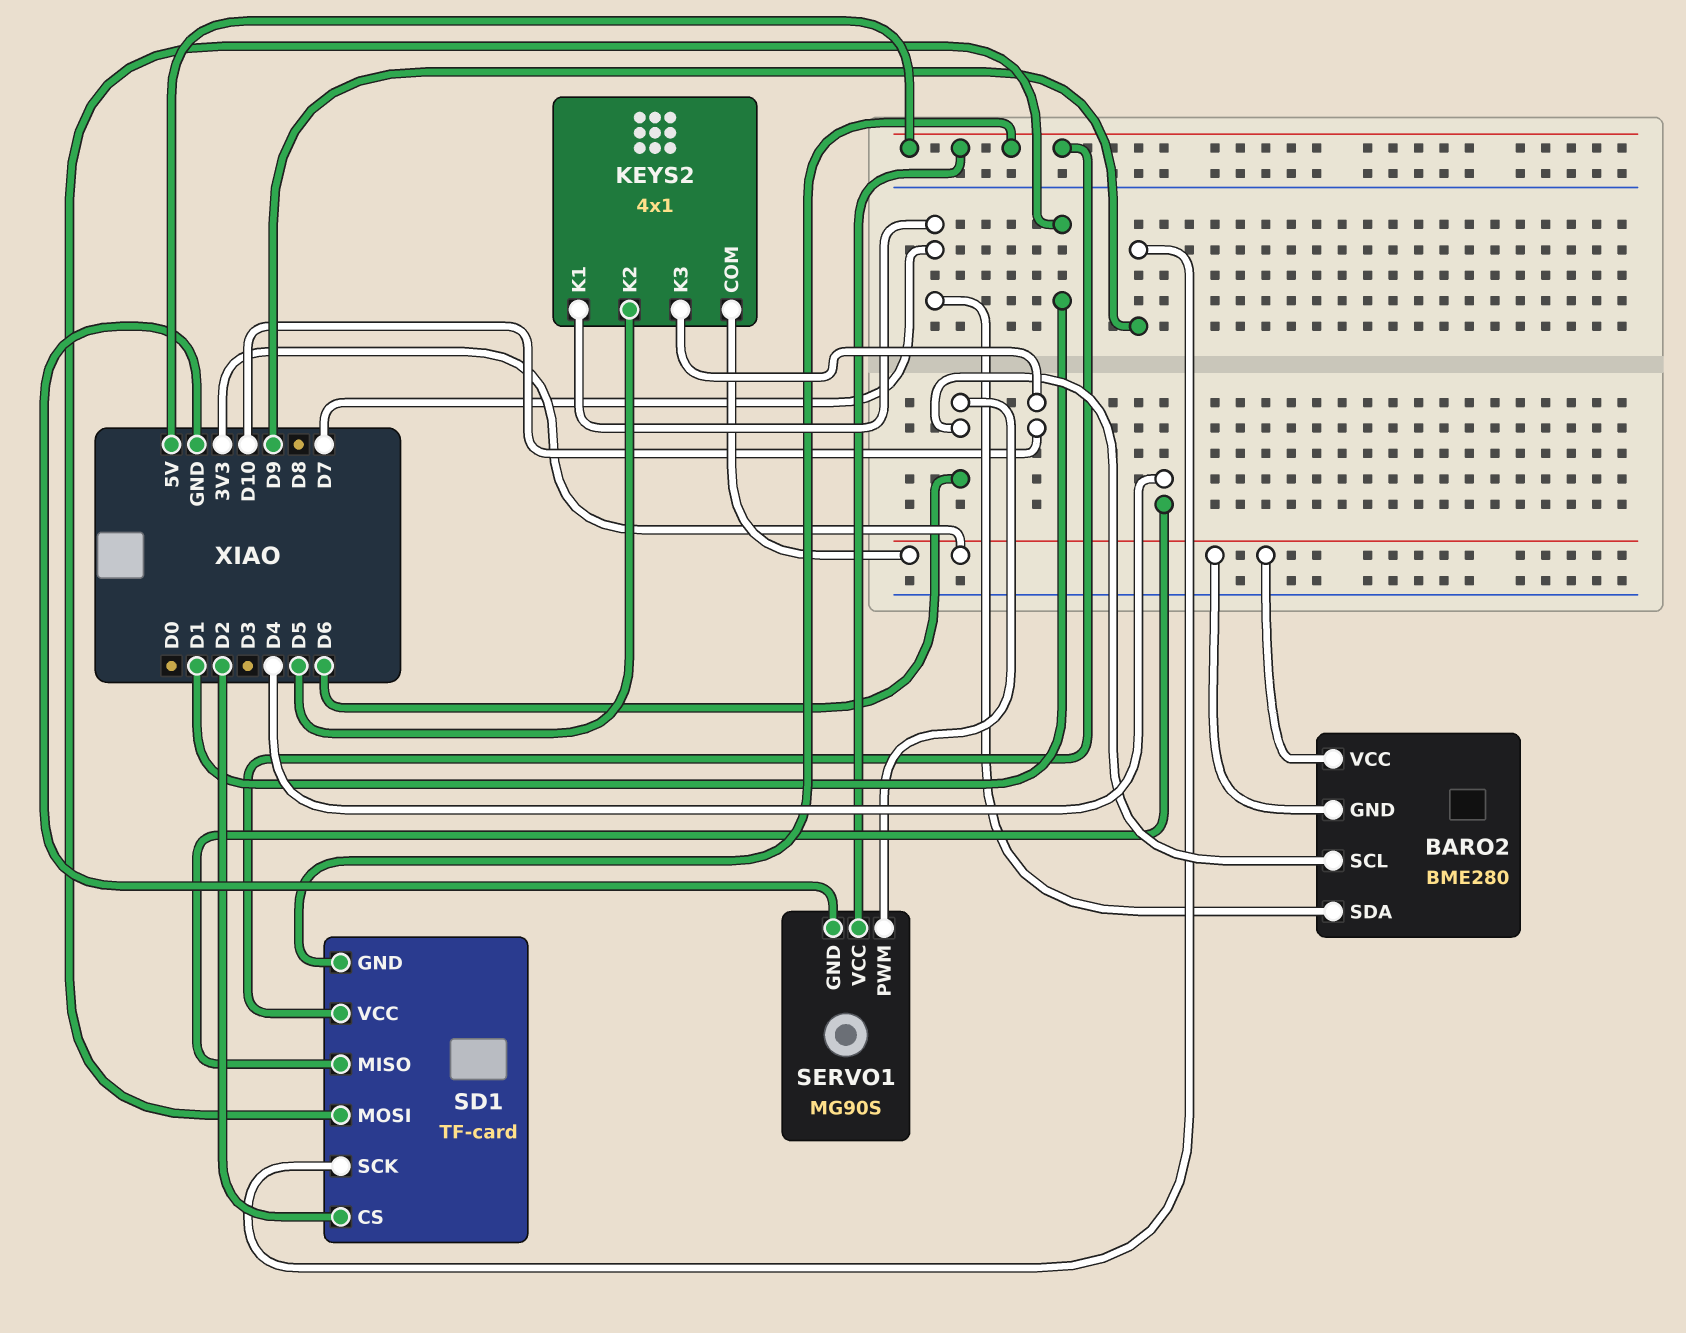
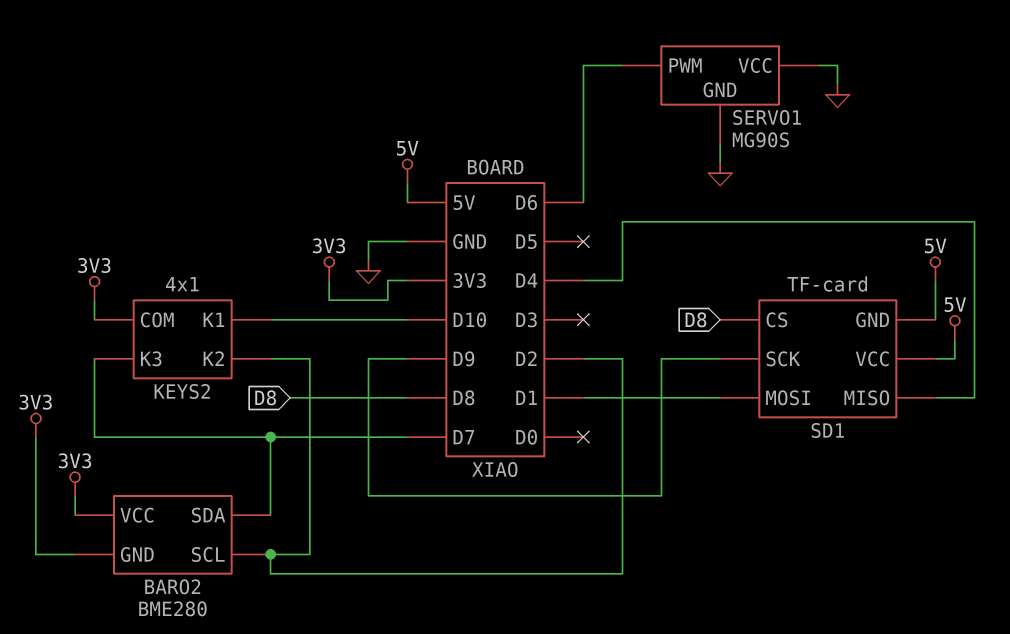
BARO2 pin SCL: D6 -> D2
KEYS2 pin K1: D7 -> D10
KEYS2 pin K2: D5 -> D2
KEYS2 pin K3: D10 -> D7
SD1 pin CS: D2 -> D8
SERVO1 pin VCC: 5V -> GND

